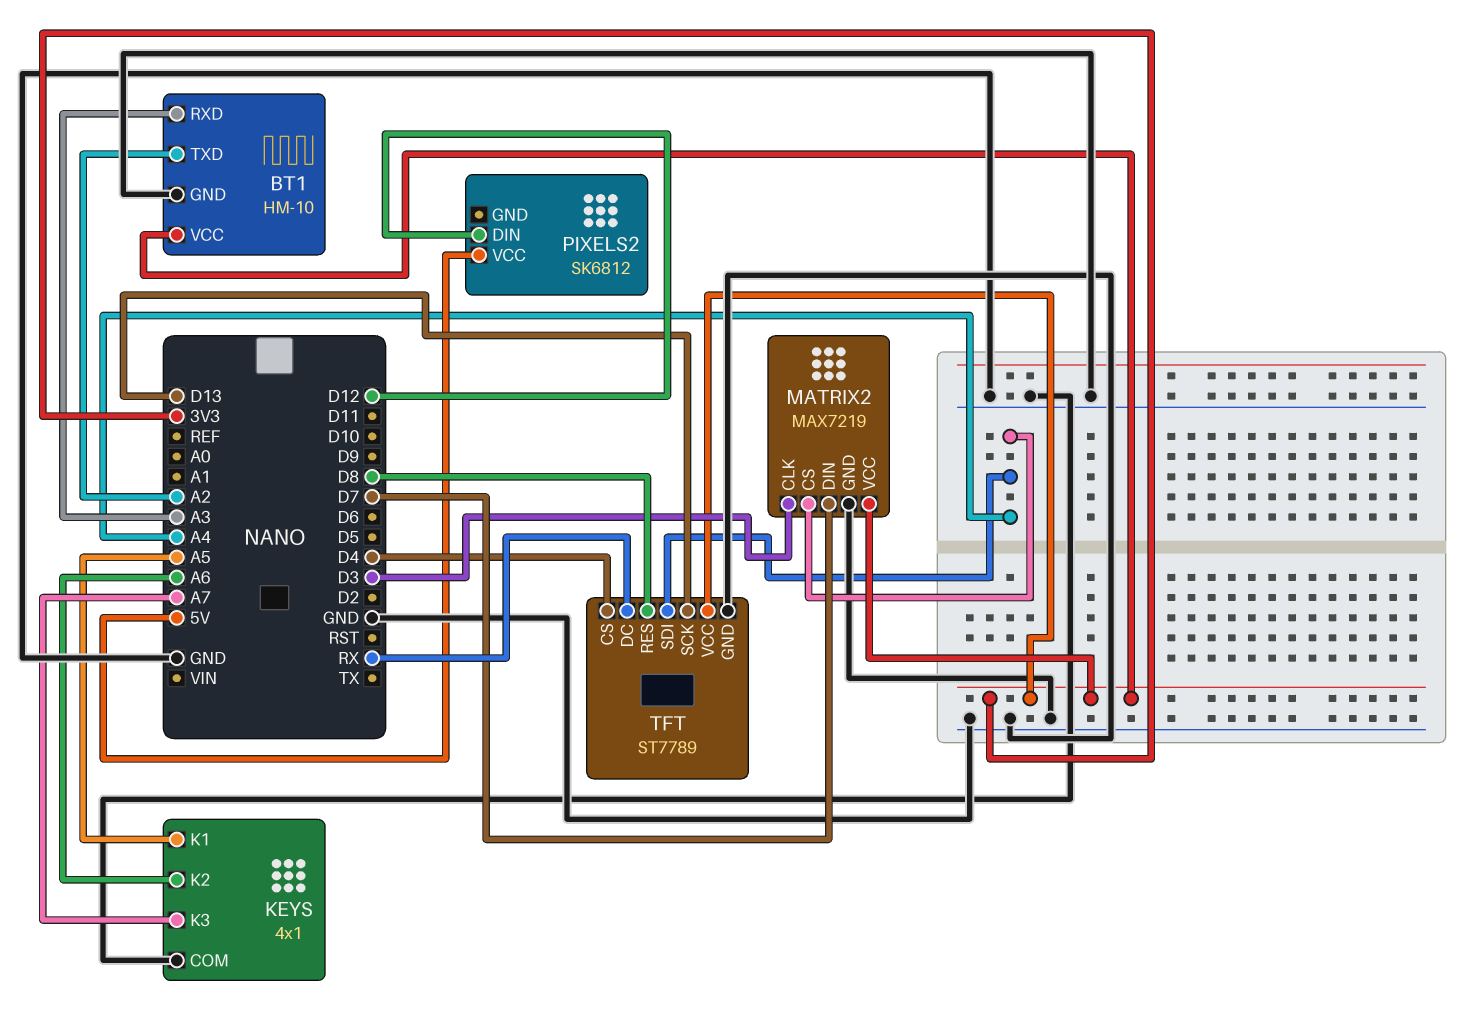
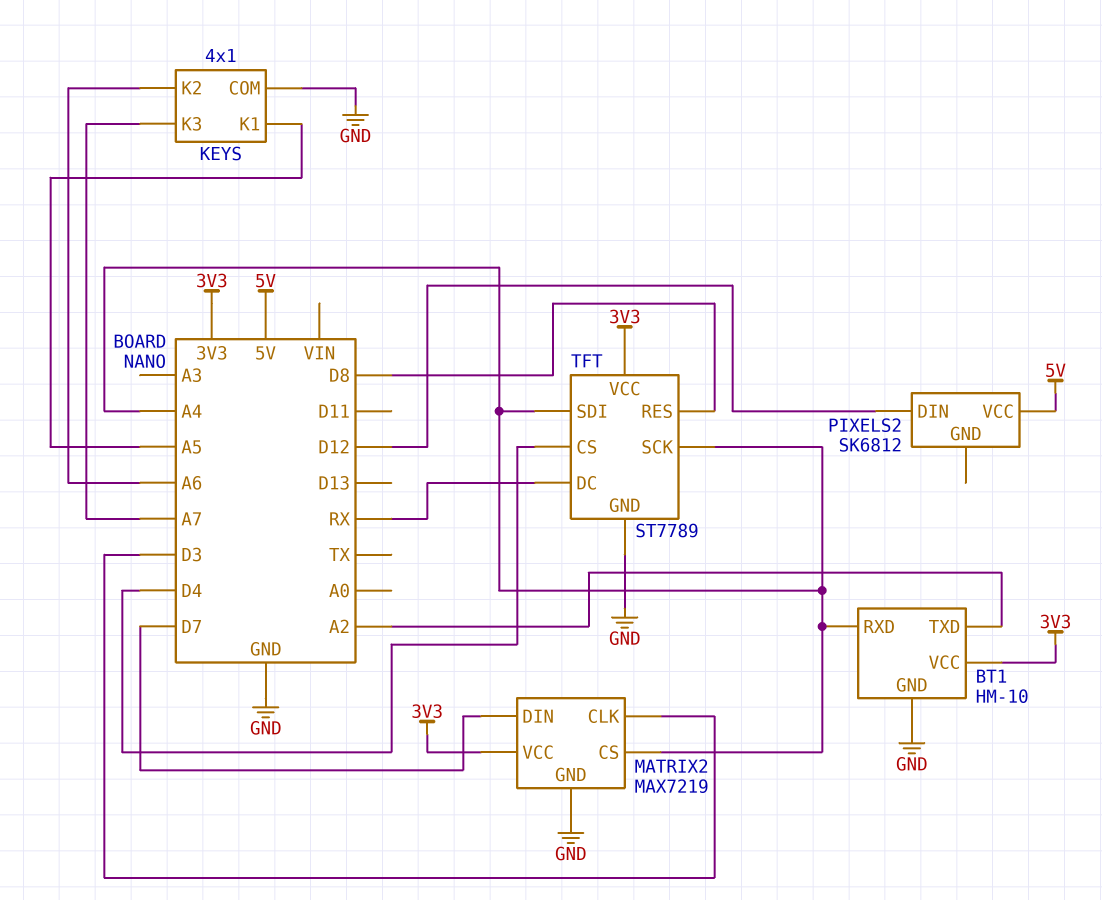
BT1 pin RXD: A3 -> A4
TFT pin SCK: D13 -> A4

